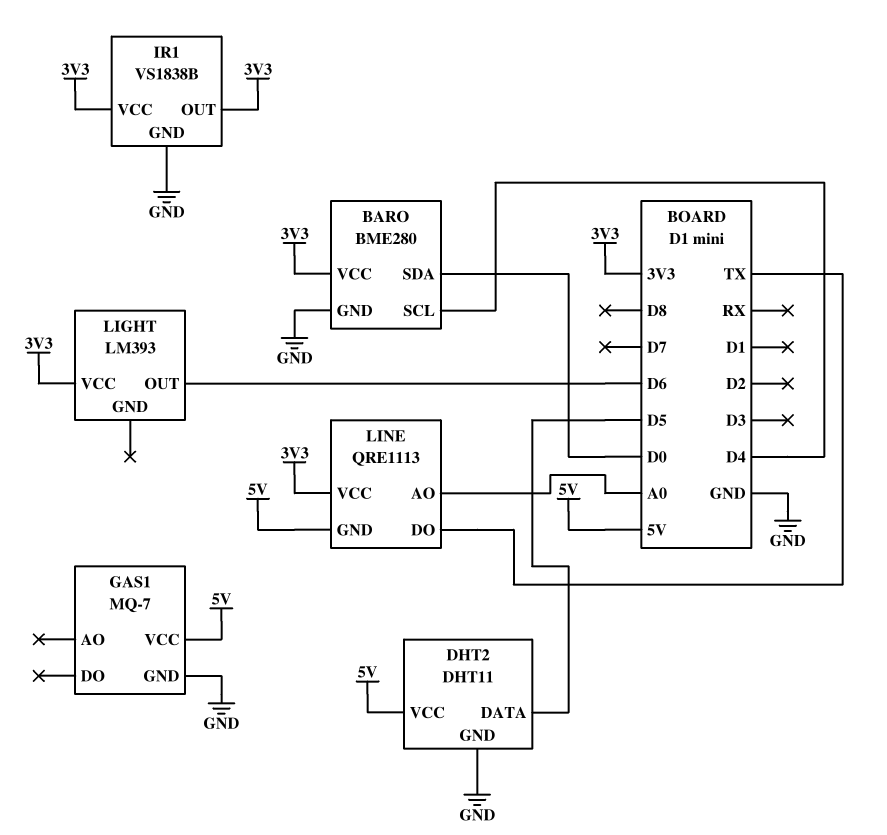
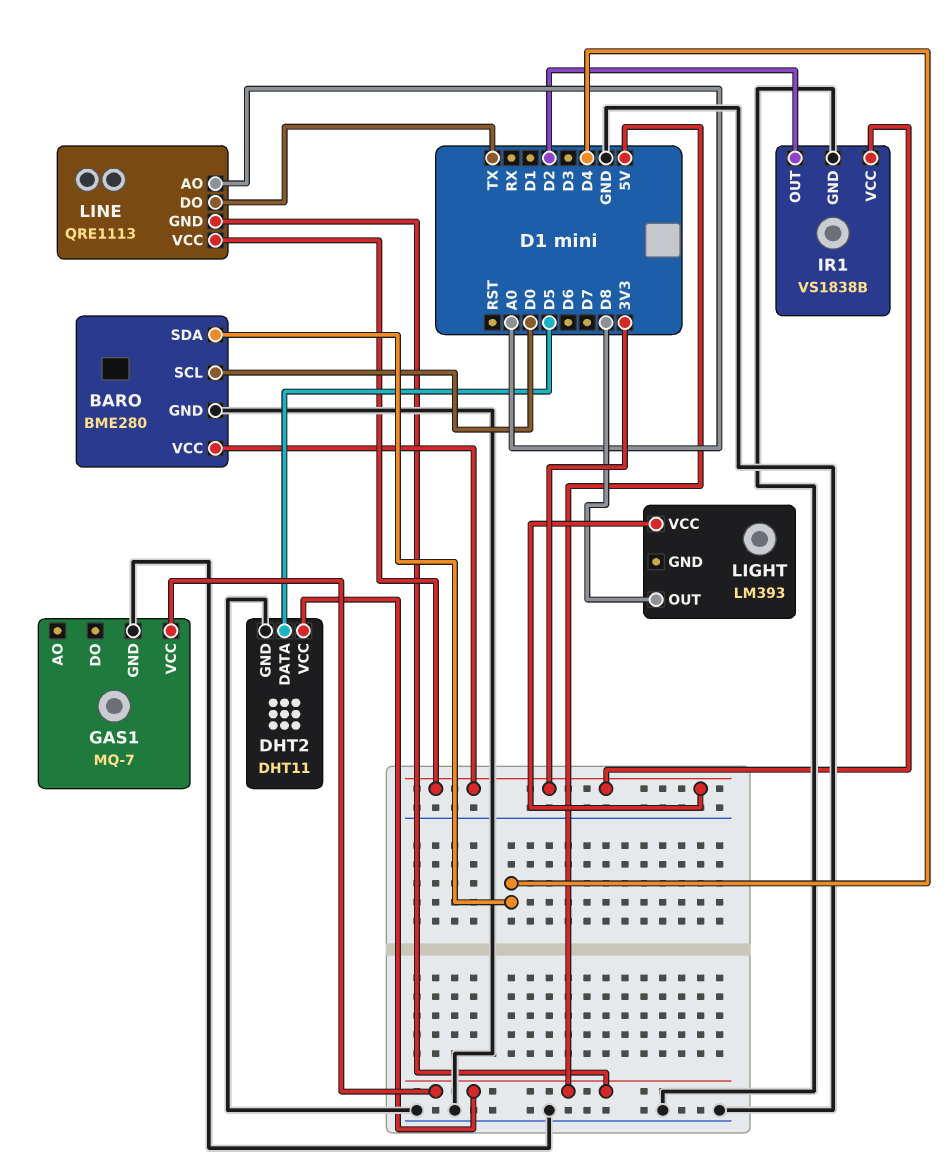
BARO pin SCL: D4 -> D0
BARO pin SDA: D0 -> D4
IR1 pin OUT: 3V3 -> D2
LIGHT pin OUT: D6 -> D8

